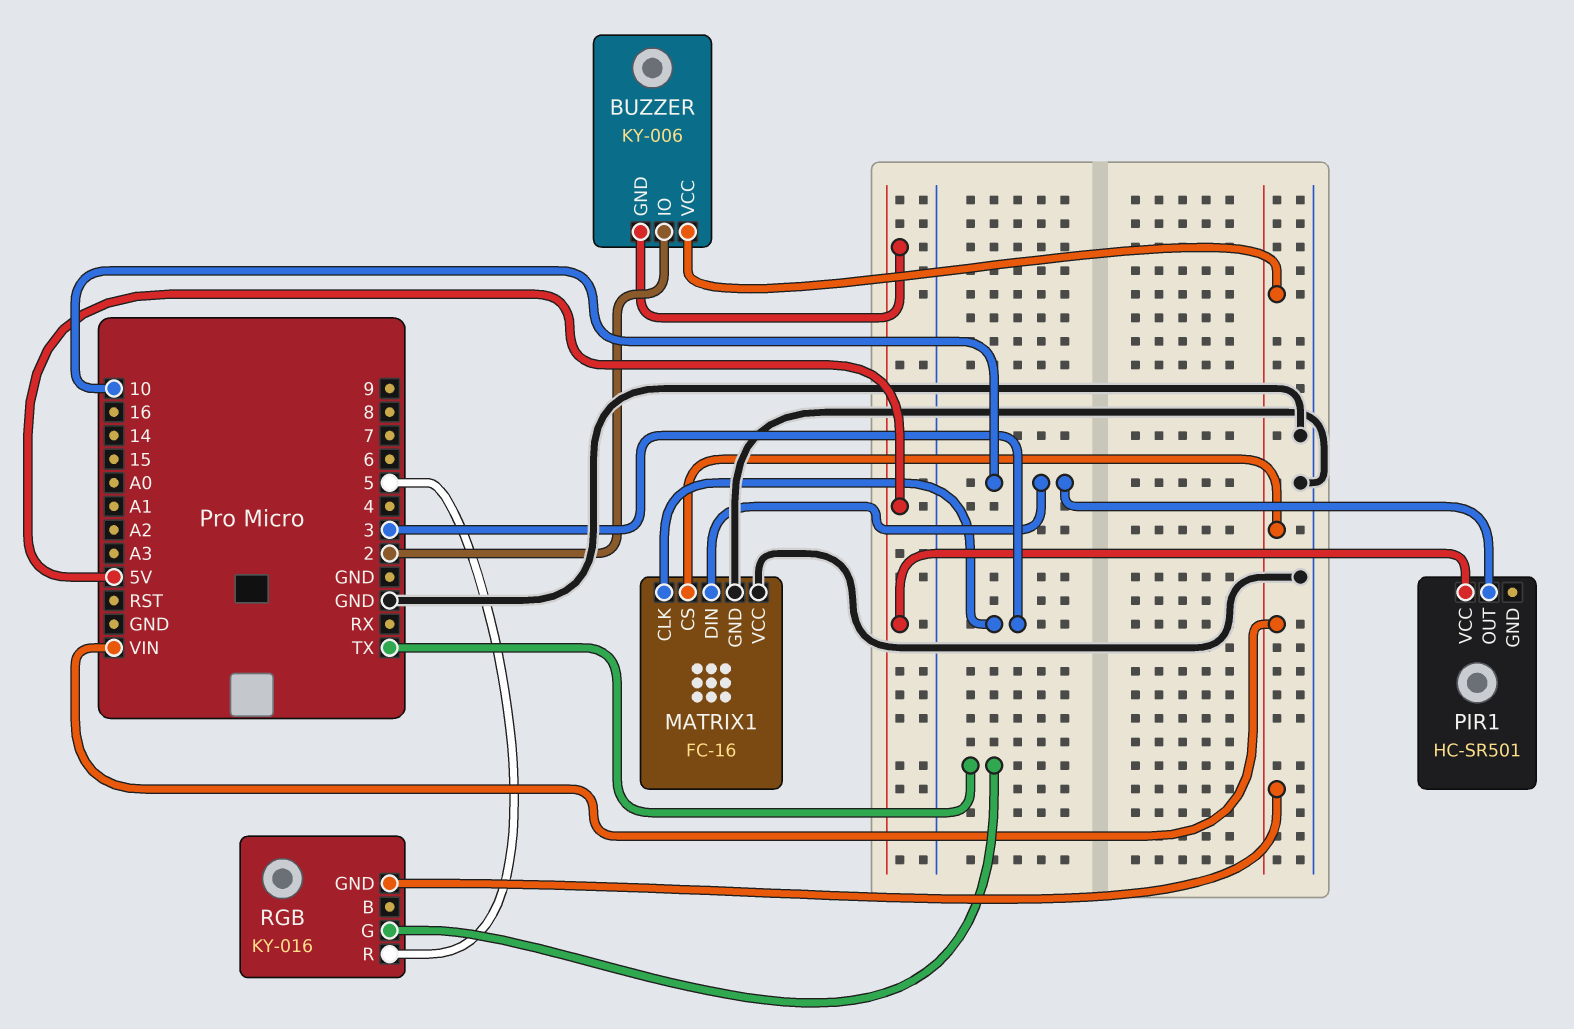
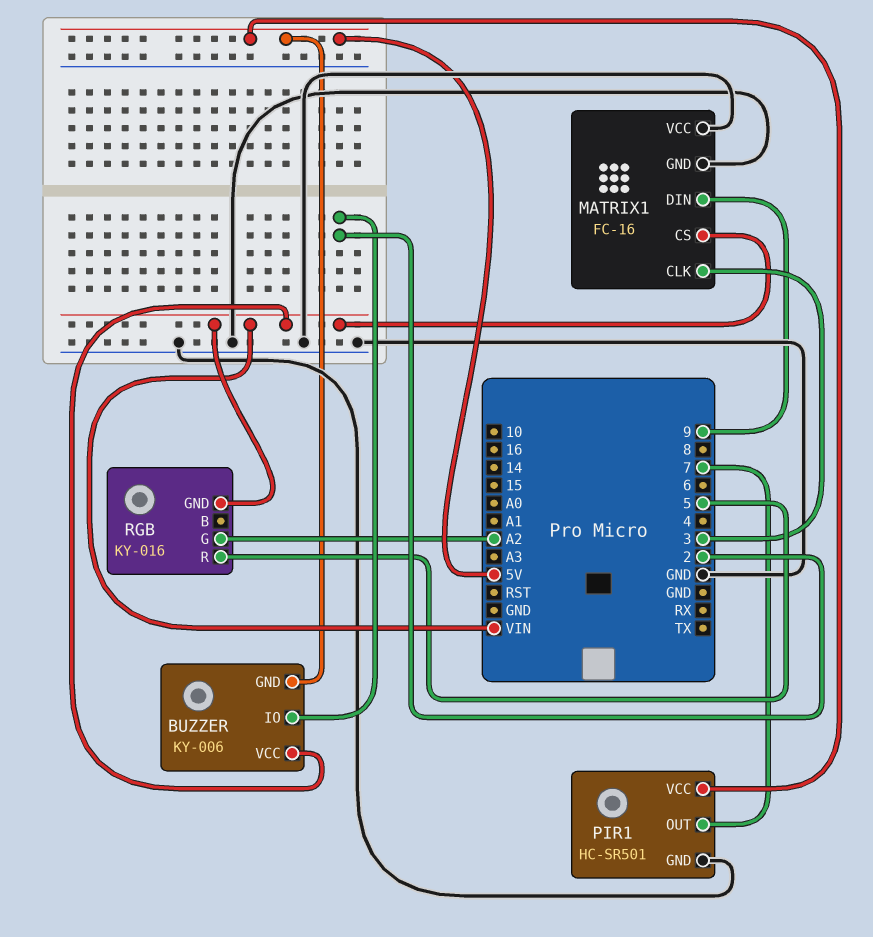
MATRIX1 pin DIN: 10 -> 9
PIR1 pin GND: none -> GND
PIR1 pin OUT: 10 -> 7
RGB pin G: TX -> A2

